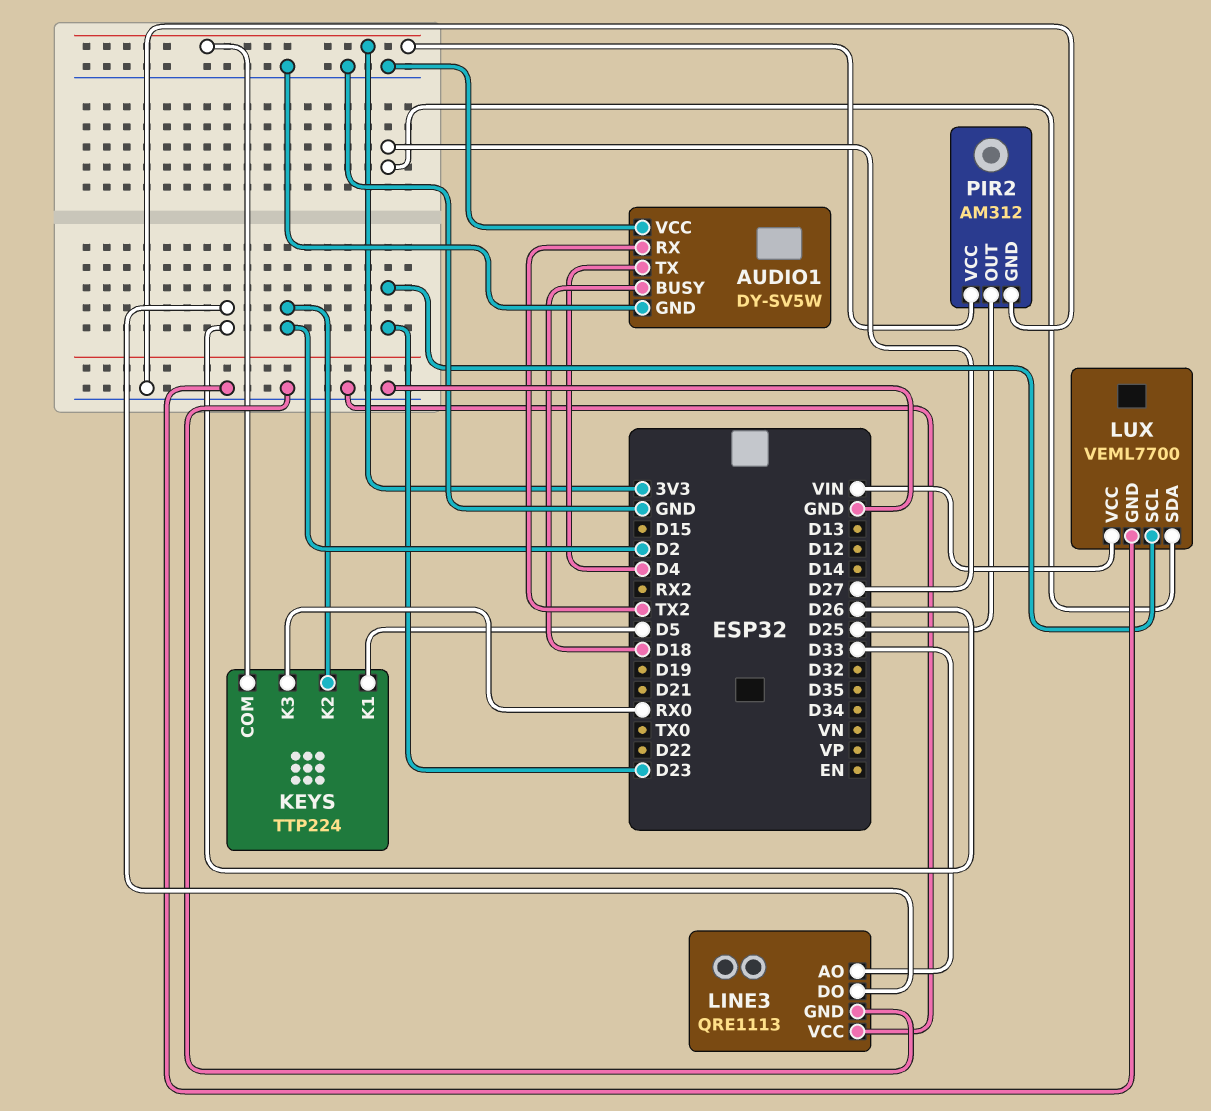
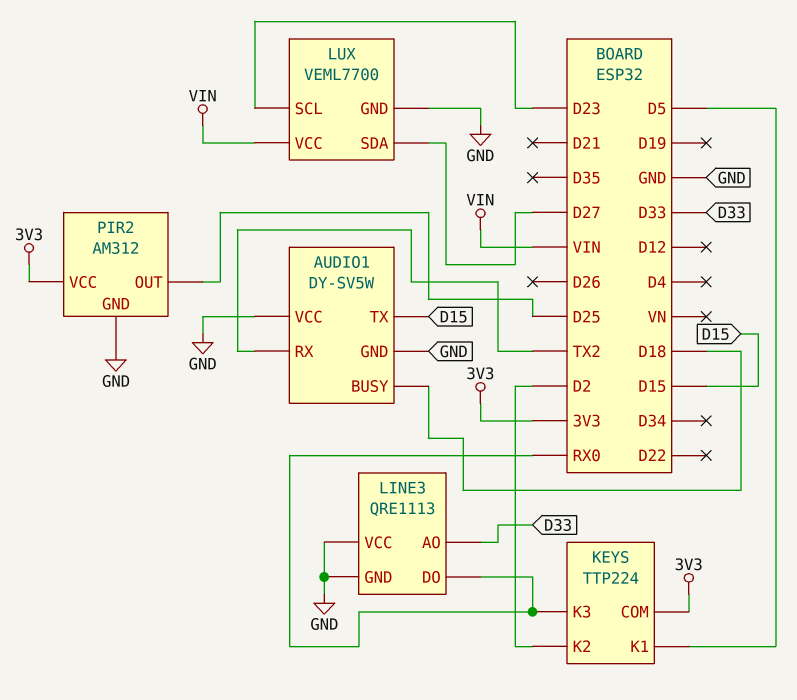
AUDIO1 pin TX: D4 -> D15
LINE3 pin DO: D26 -> RX0

